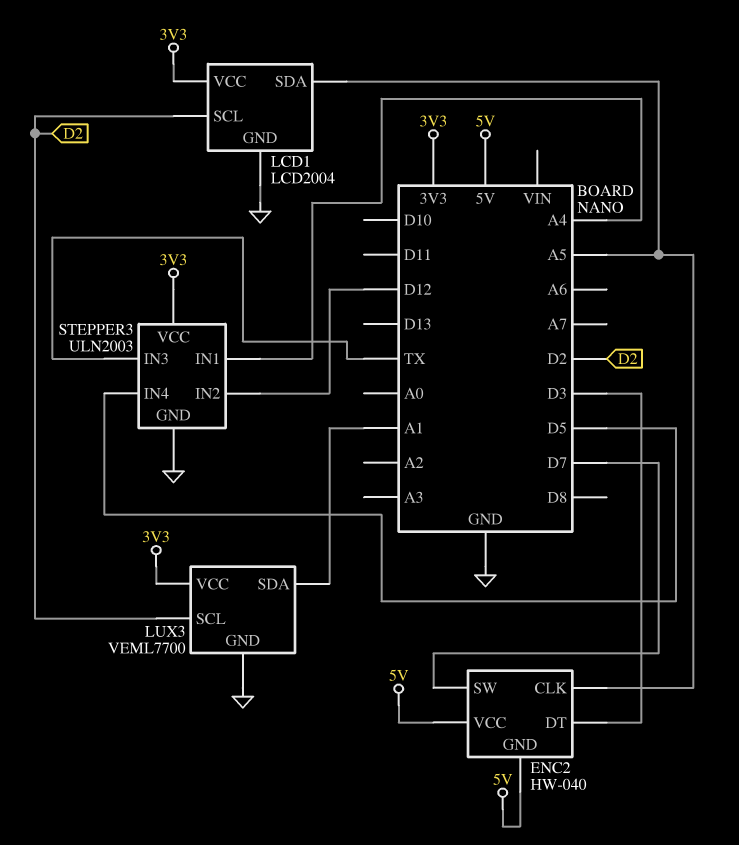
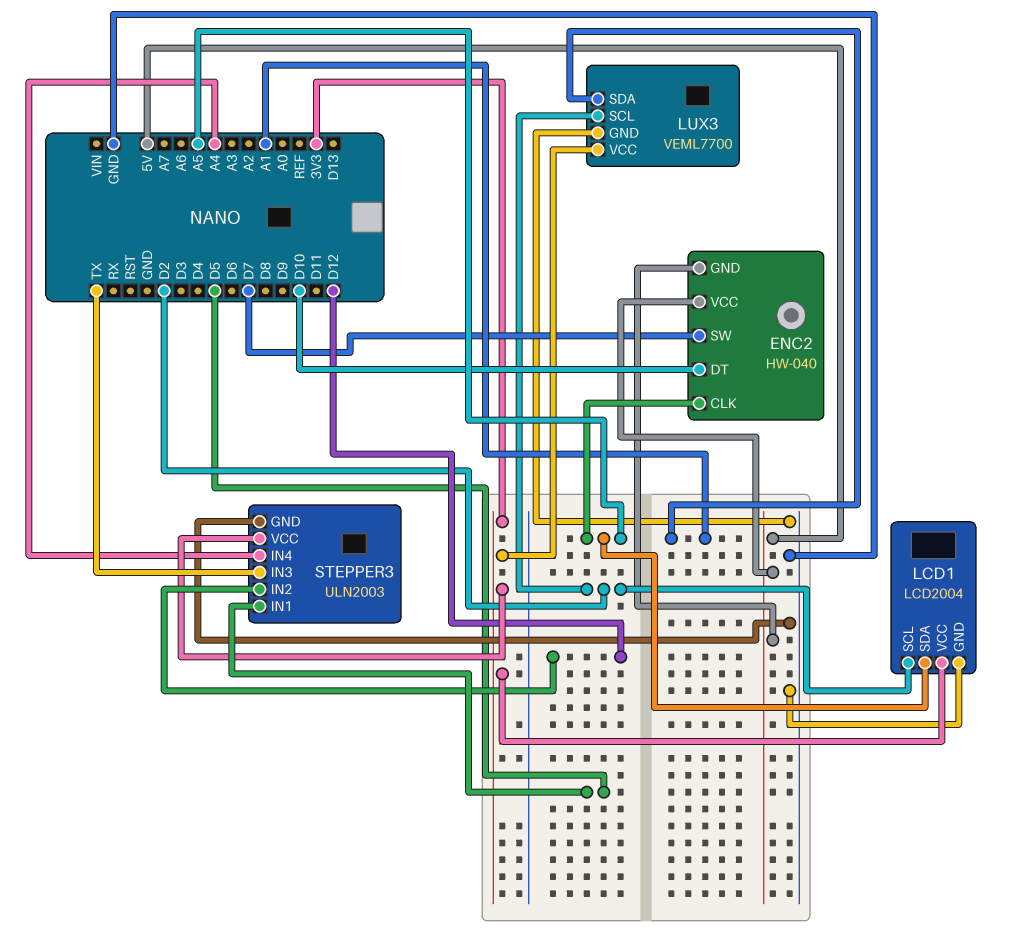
ENC2 pin DT: D3 -> D10
STEPPER3 pin IN1: A4 -> D5
STEPPER3 pin IN4: D5 -> A4

